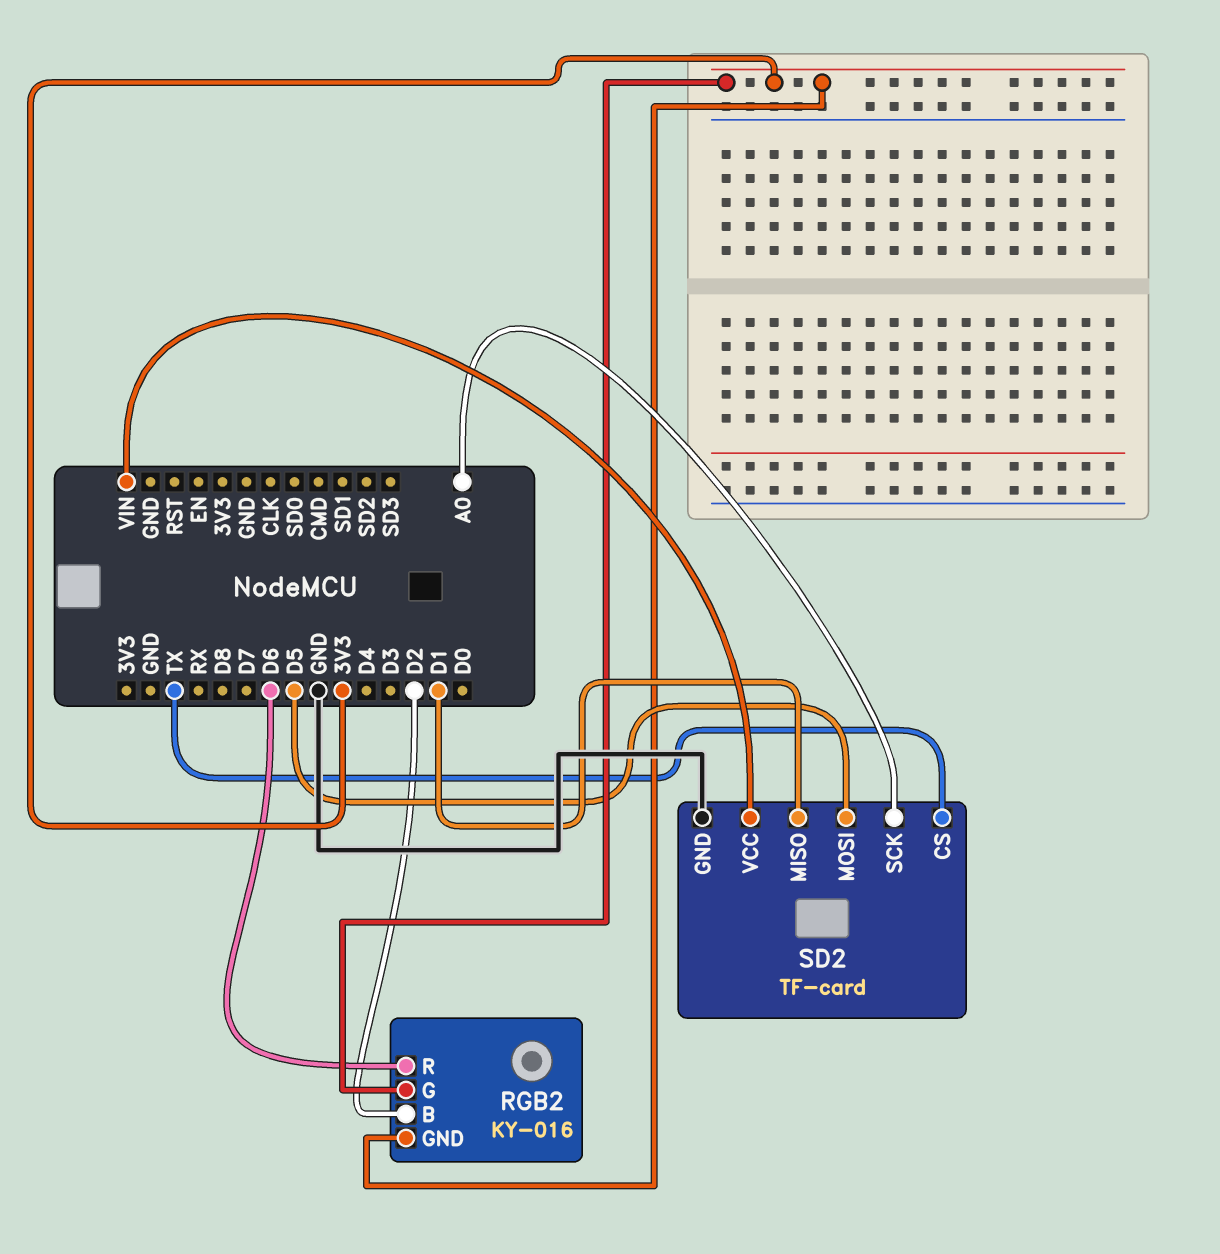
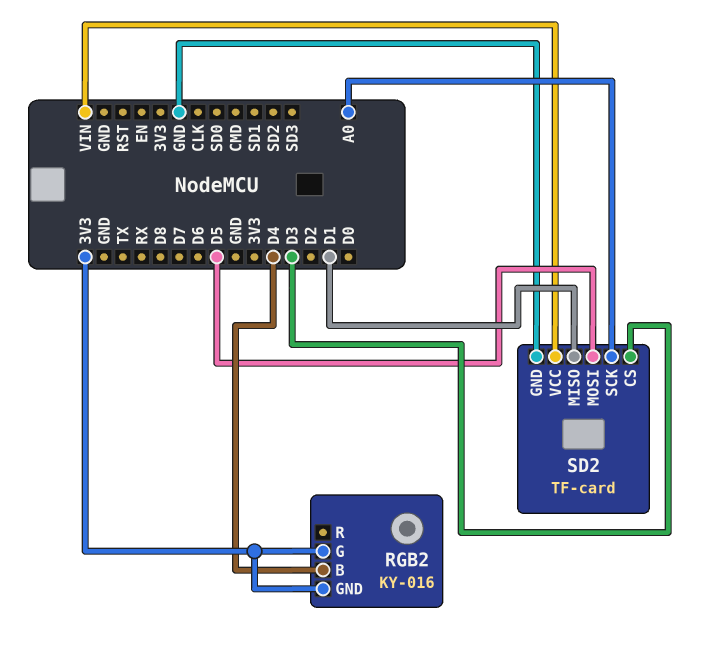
RGB2 pin B: D2 -> D4
RGB2 pin R: D6 -> none
SD2 pin CS: TX -> D3

